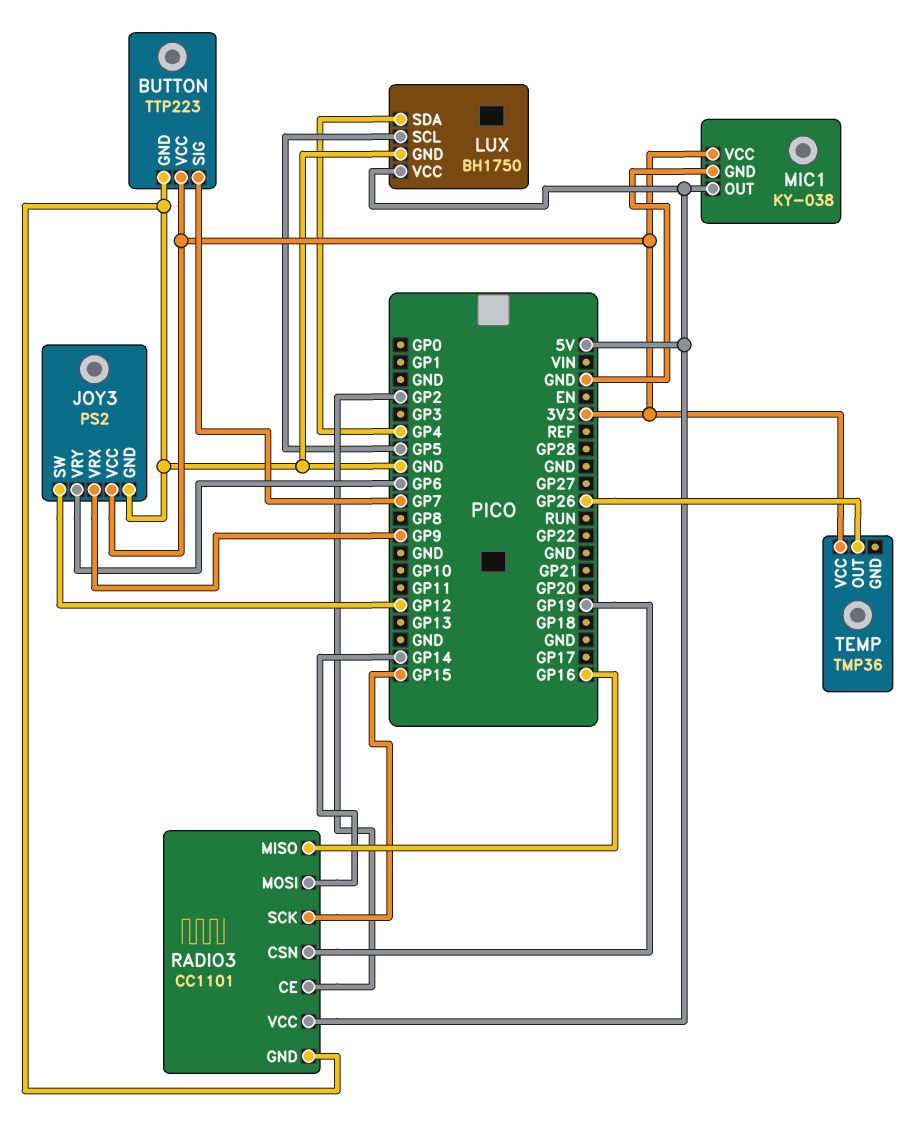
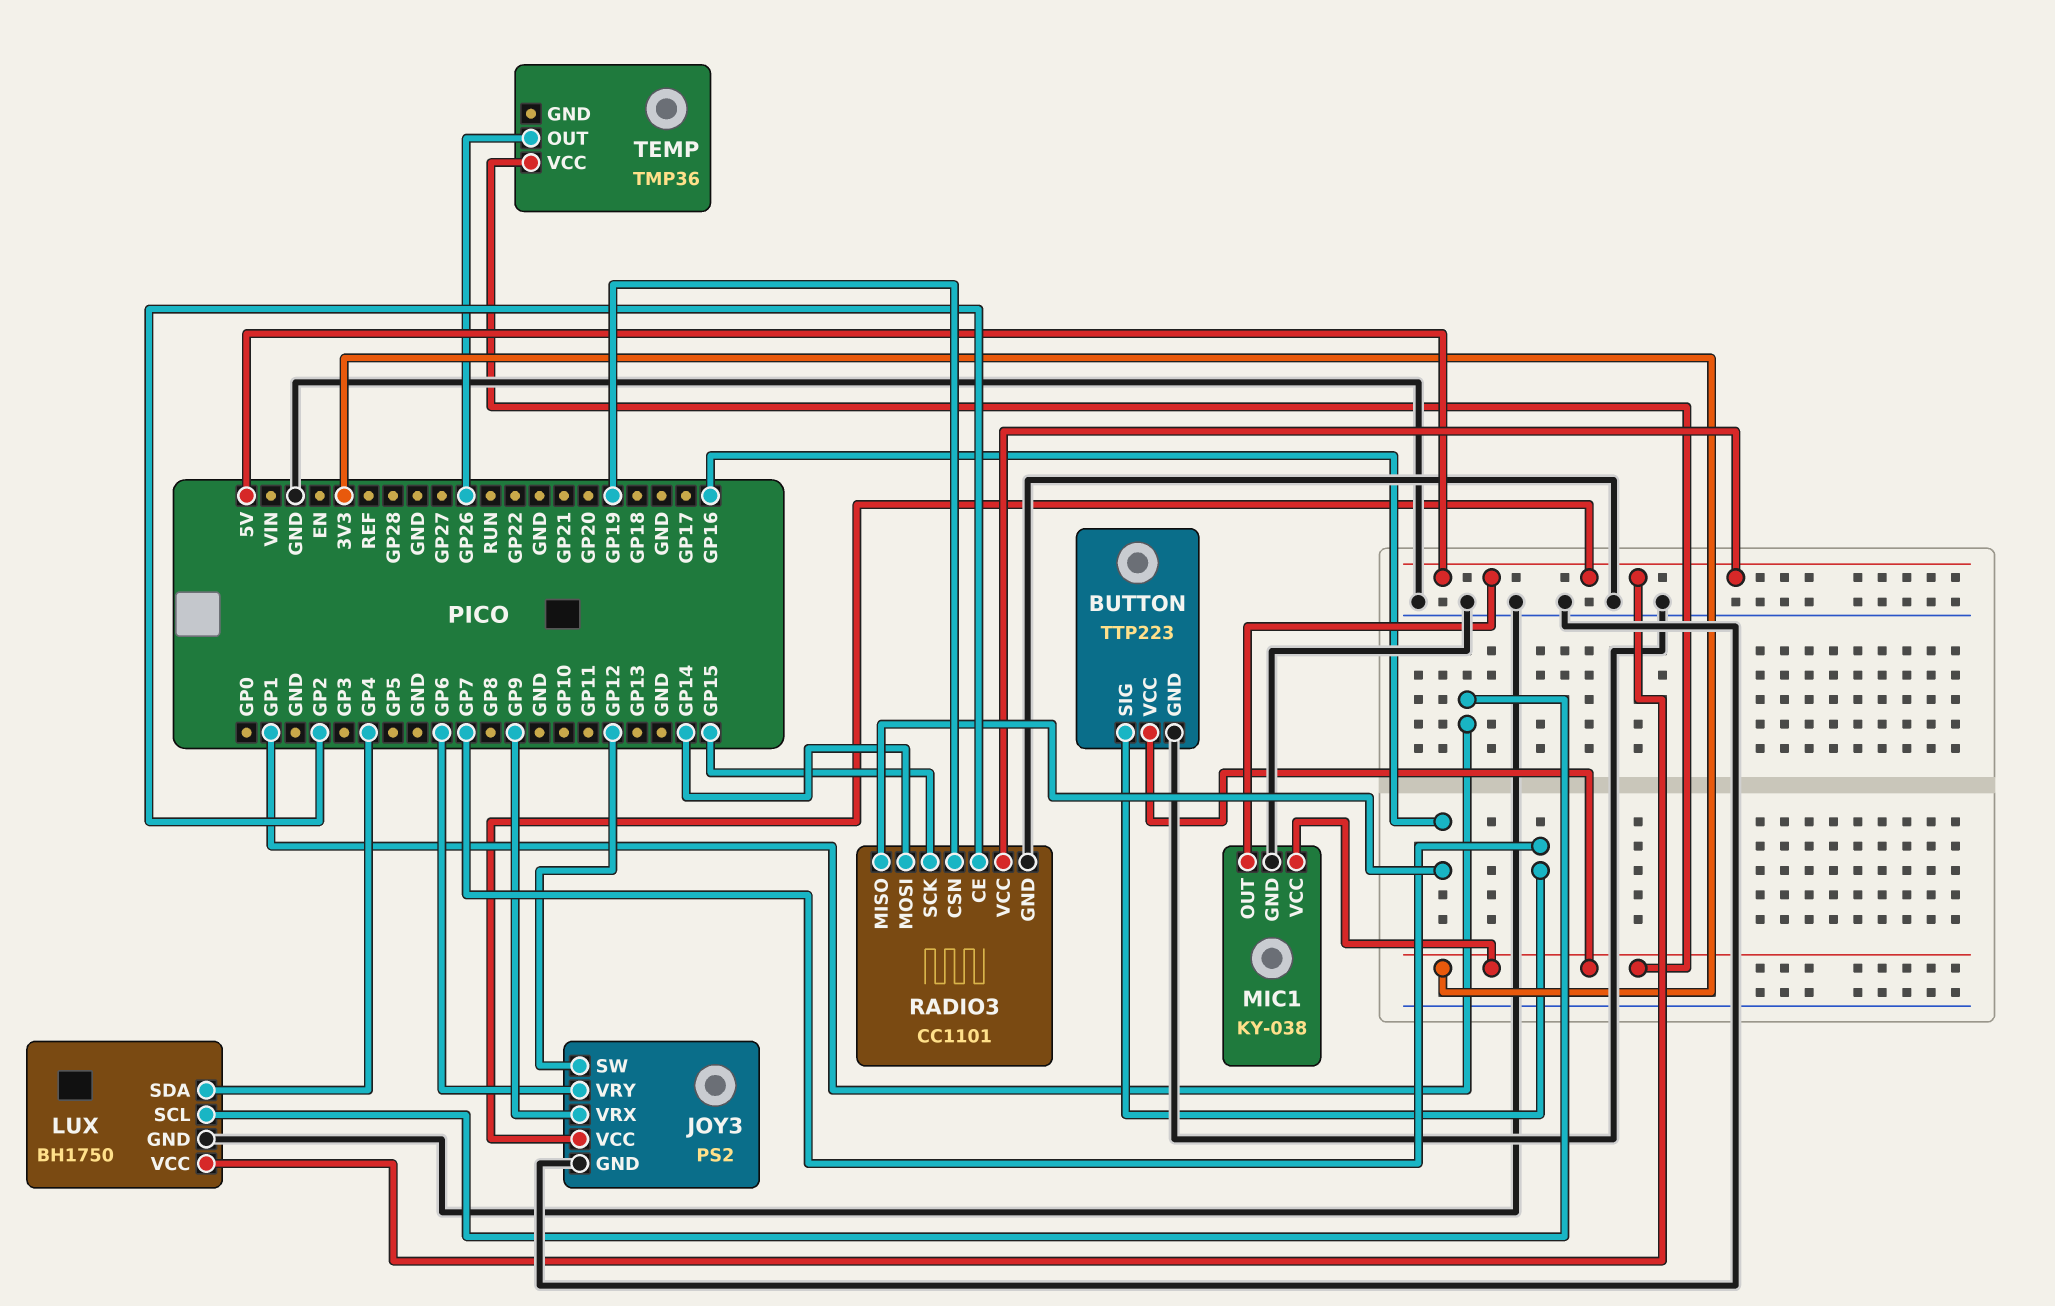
JOY3 pin VCC: 3V3 -> 5V
LUX pin SCL: GP5 -> GP1

